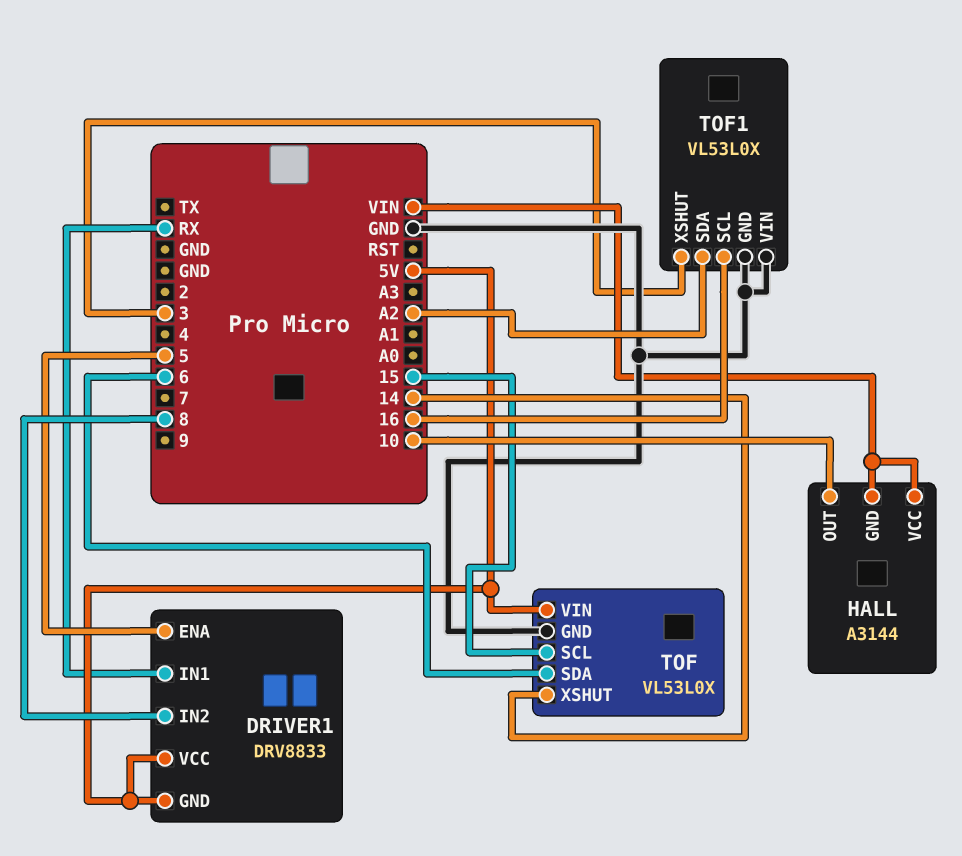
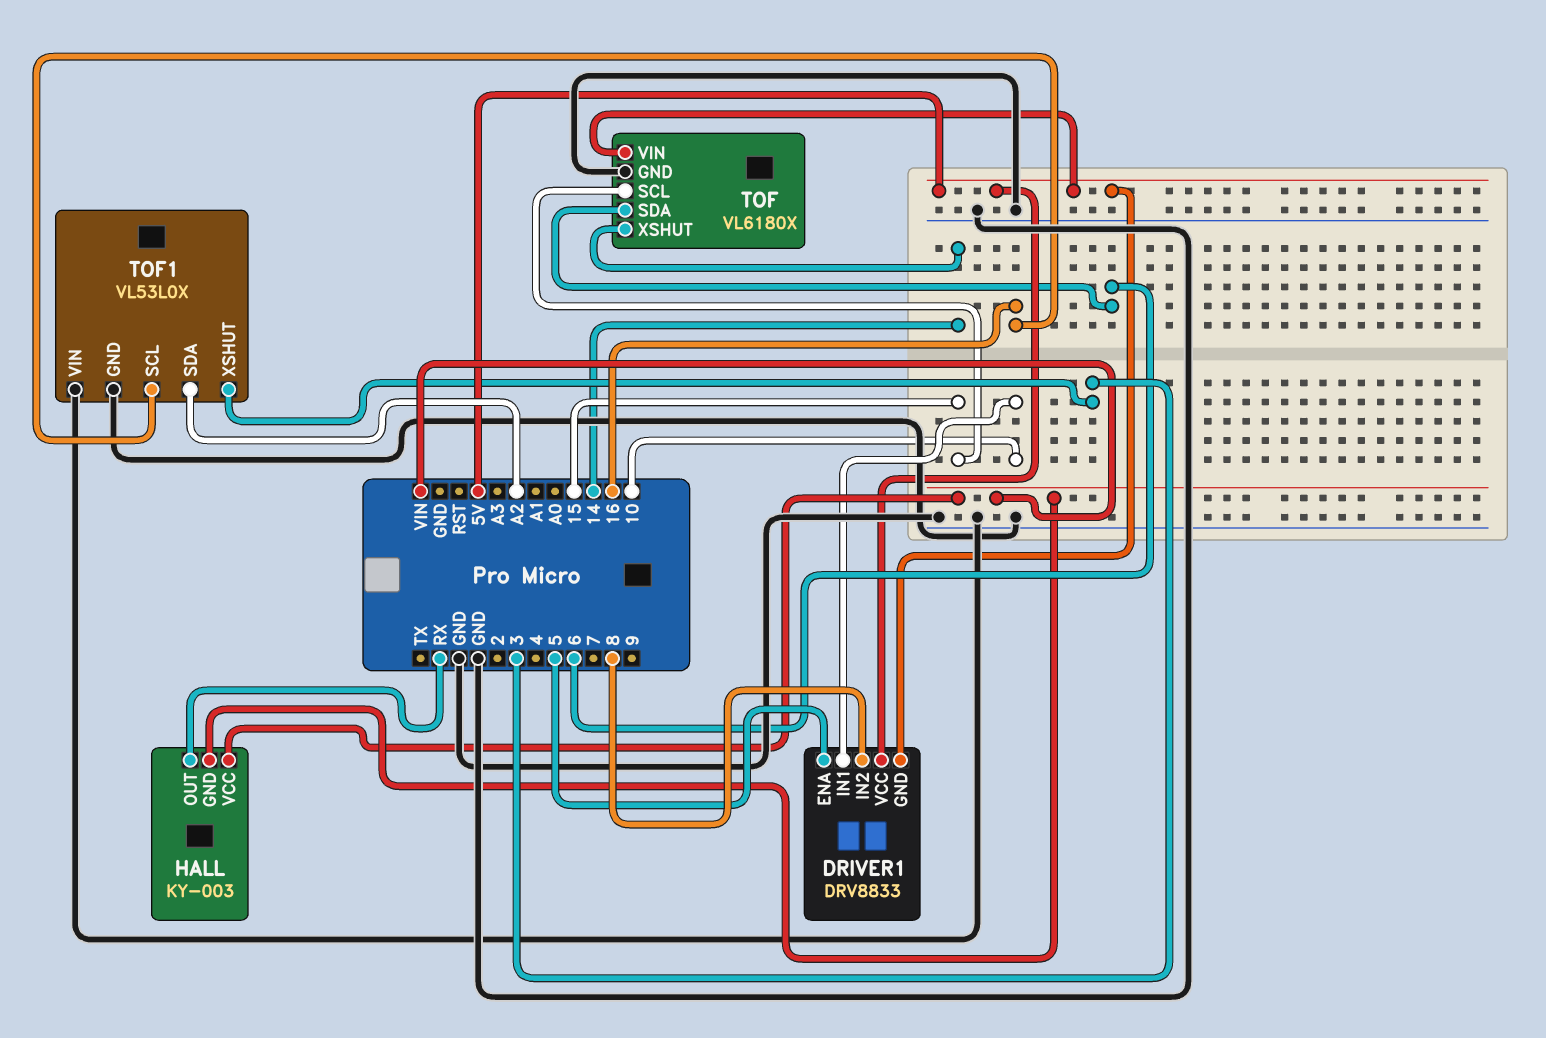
DRIVER1 pin IN1: RX -> 10
HALL: A3144 -> KY-003
HALL pin OUT: 10 -> RX
TOF: VL53L0X -> VL6180X

